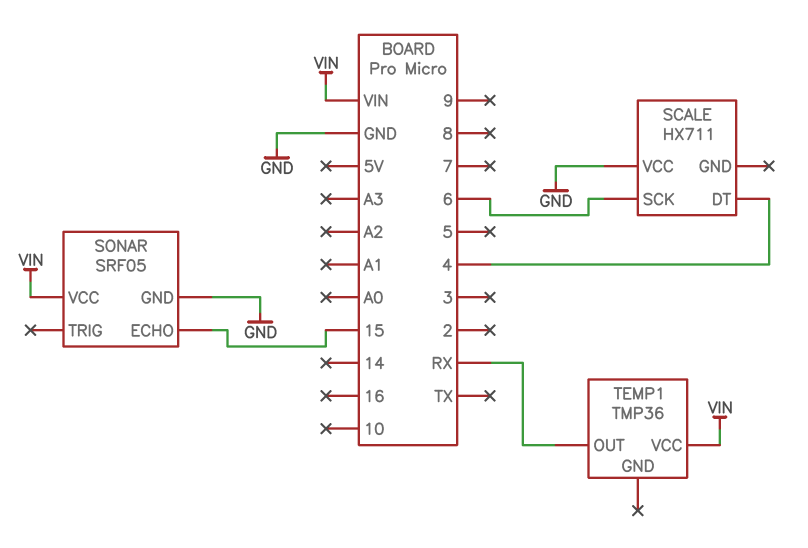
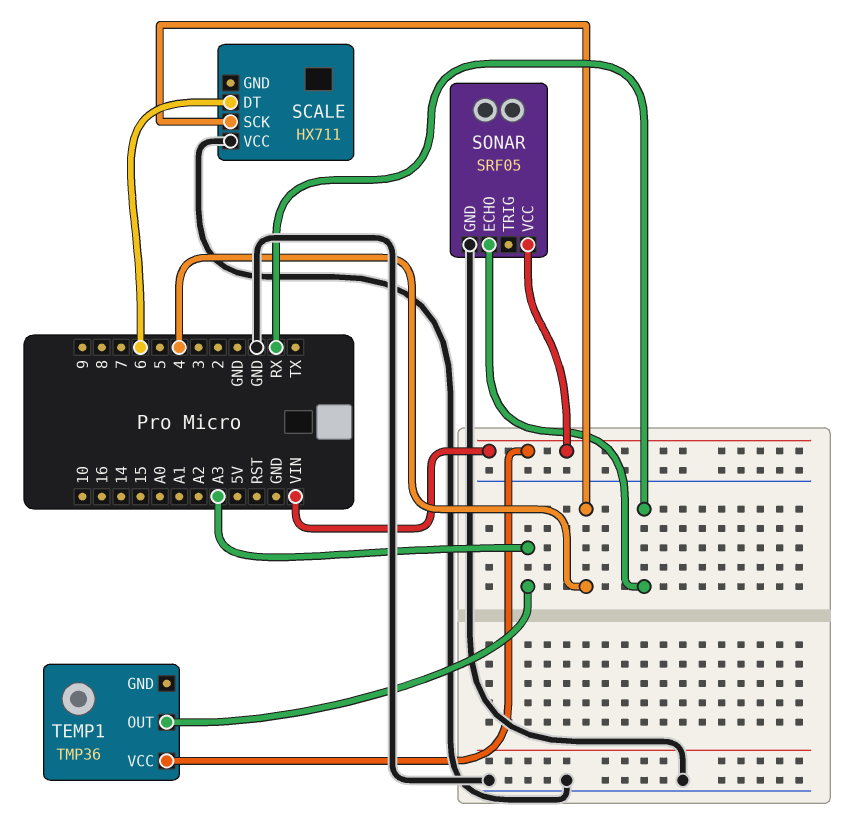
SCALE pin DT: 4 -> 6
SCALE pin SCK: 6 -> 4
SONAR pin ECHO: 15 -> RX
TEMP1 pin OUT: RX -> A3

